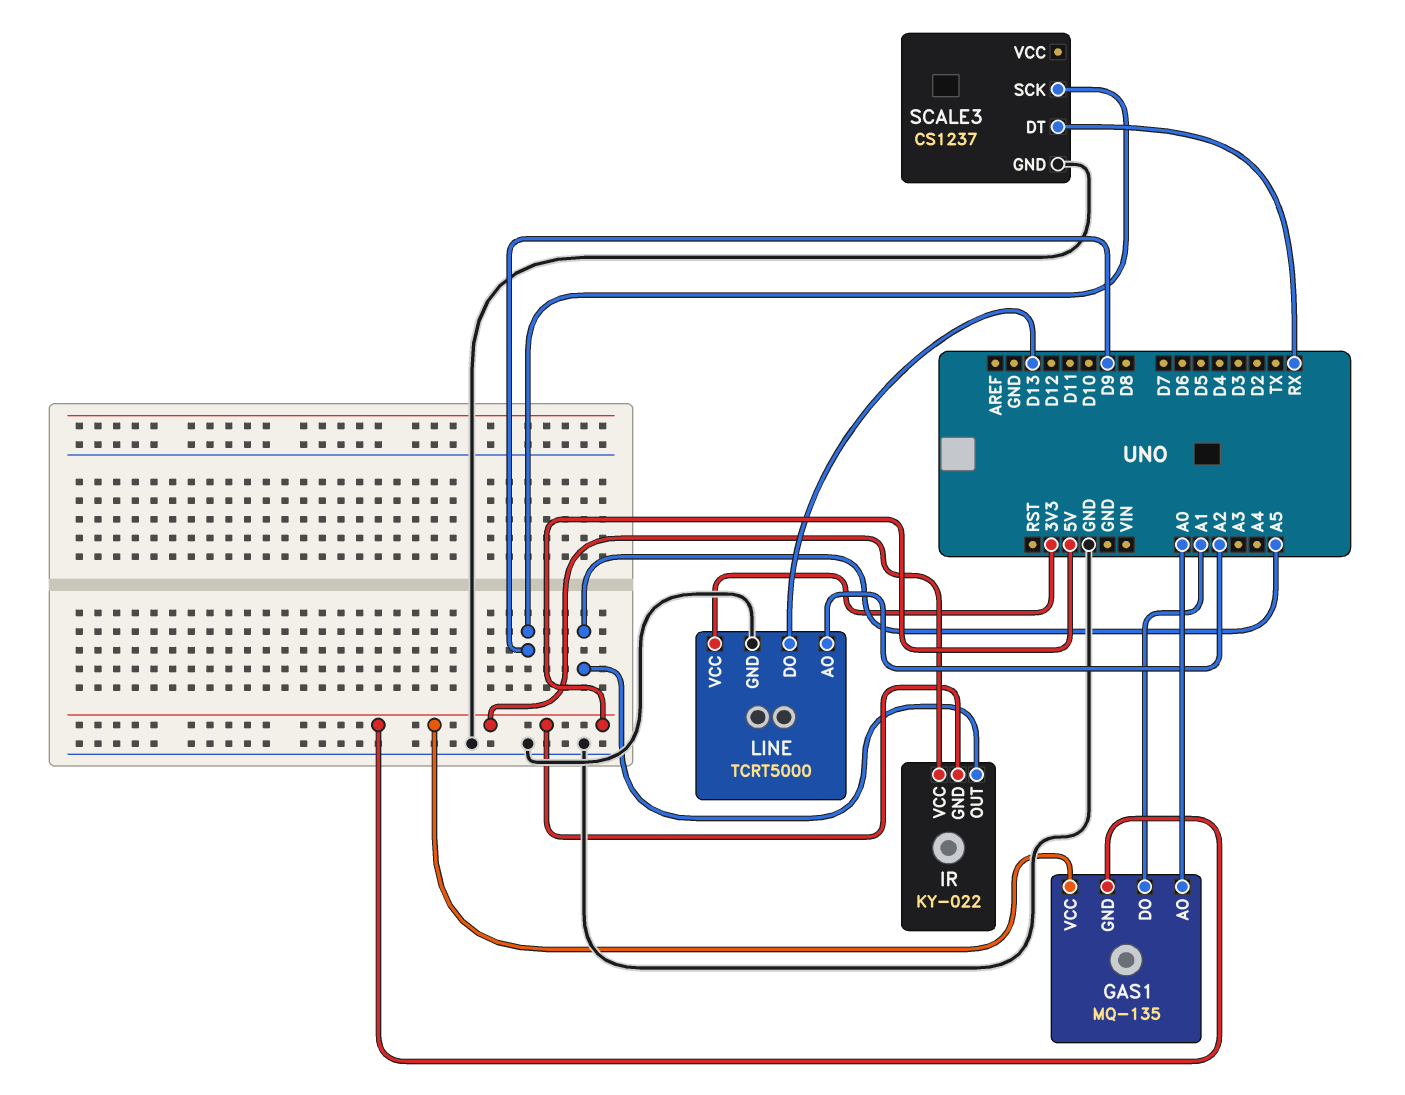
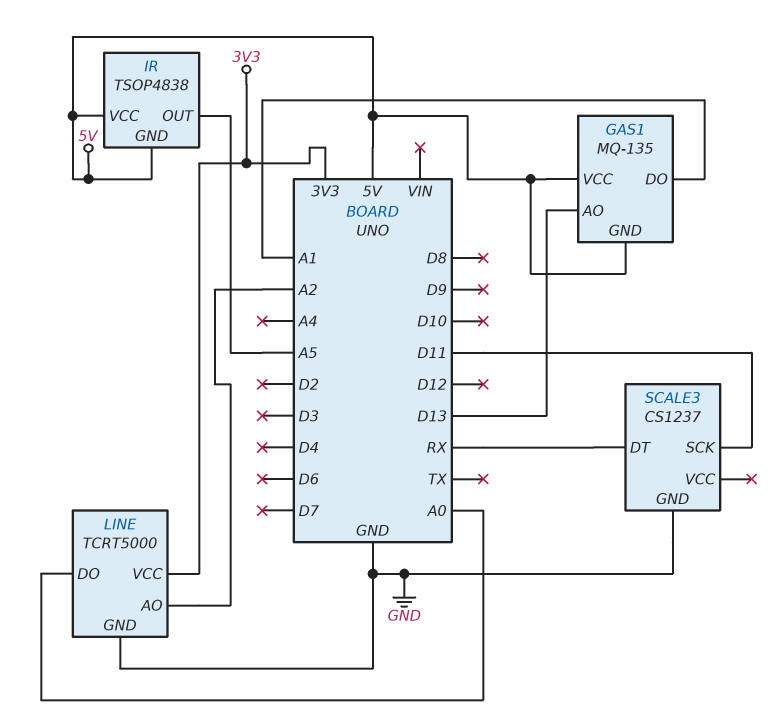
GAS1 pin AO: A0 -> D13
IR: KY-022 -> TSOP4838
LINE pin DO: D13 -> A0
SCALE3 pin SCK: D9 -> D11

